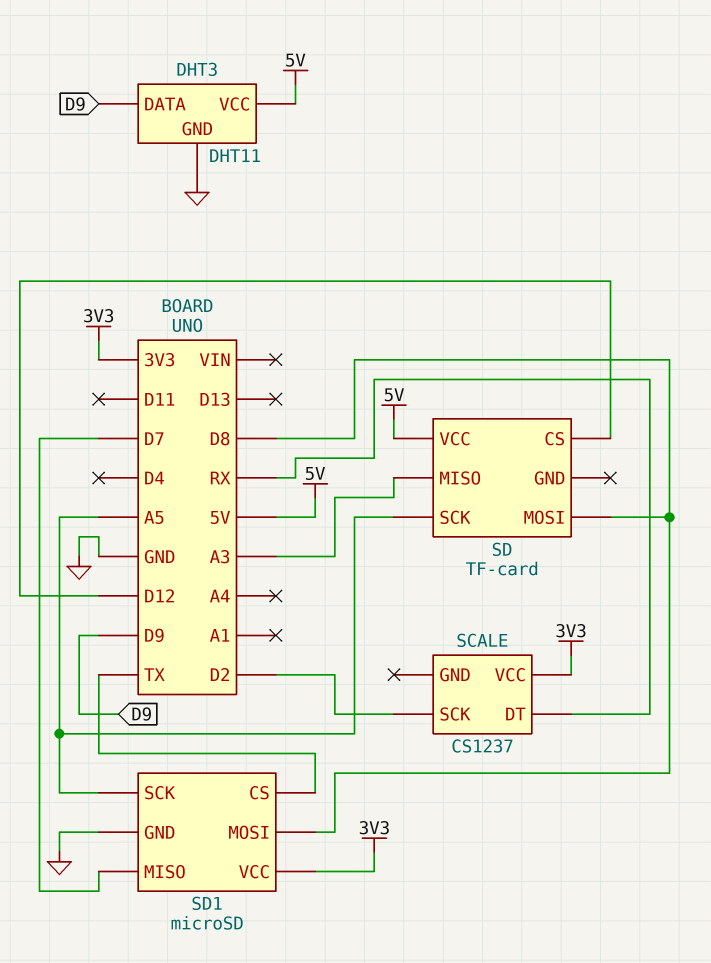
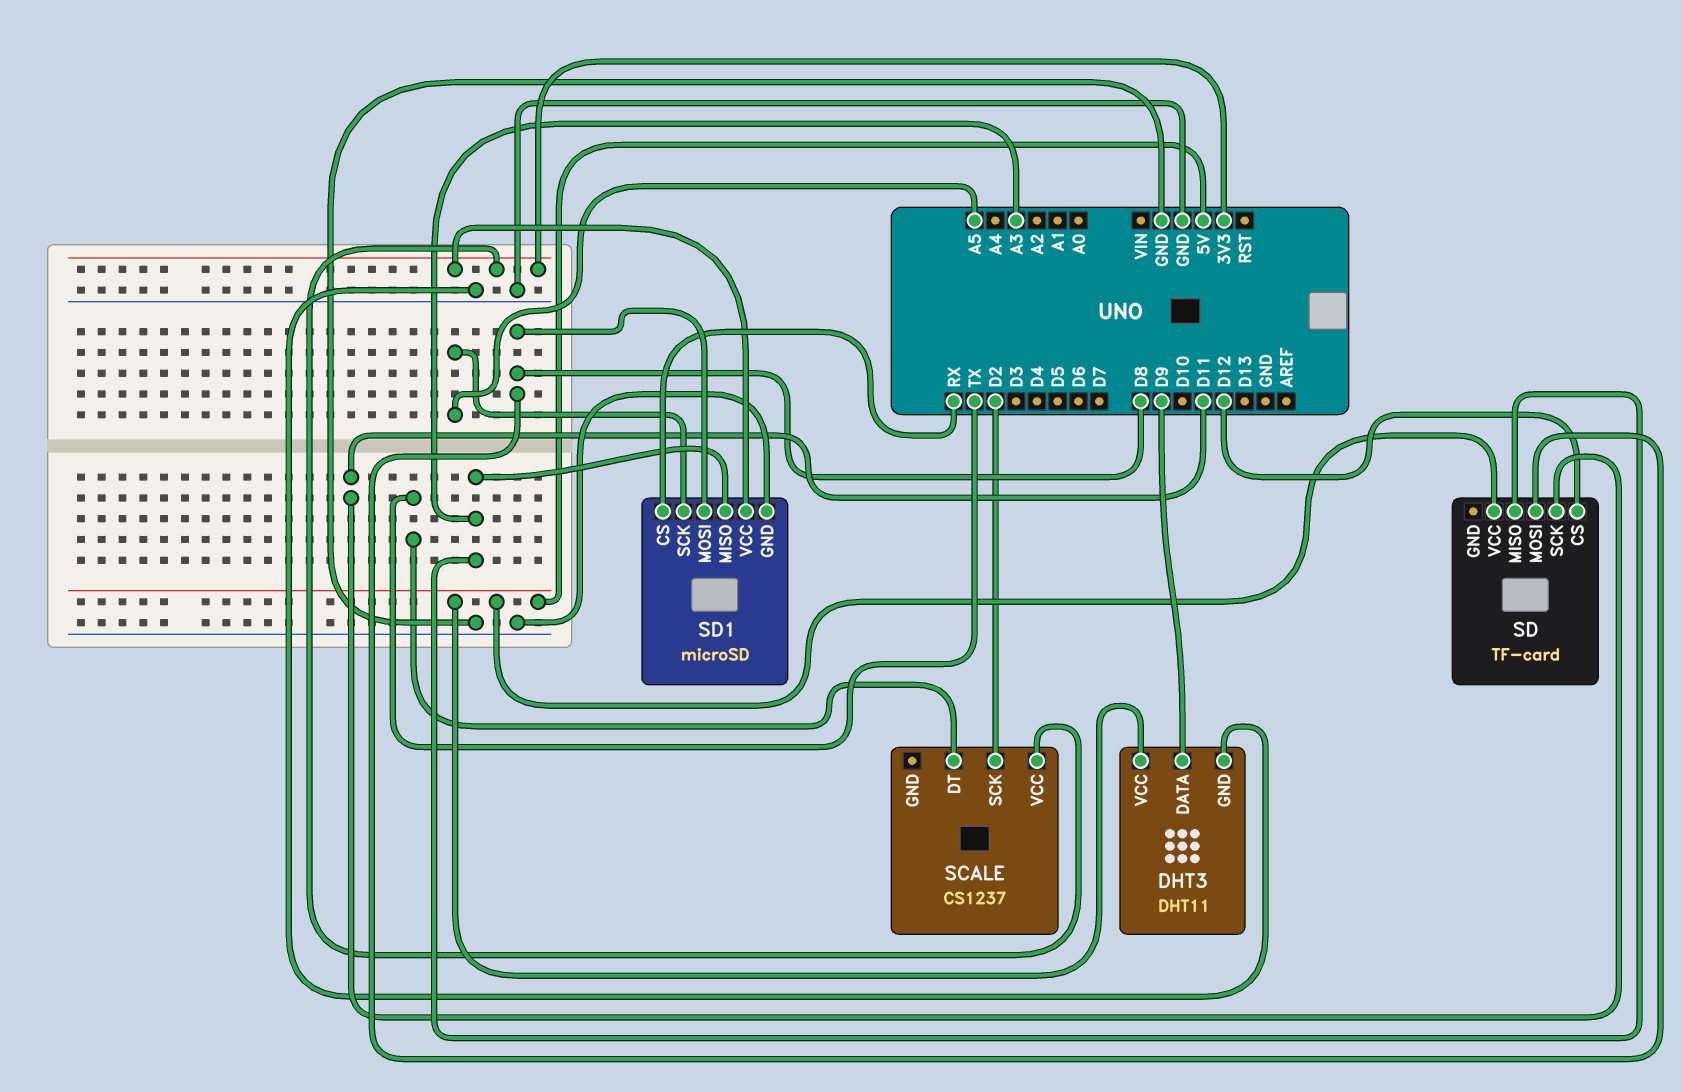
SCALE pin DT: RX -> TX
SD pin SCK: A5 -> D11
SD1 pin CS: TX -> RX
SD1 pin MISO: D7 -> A3

